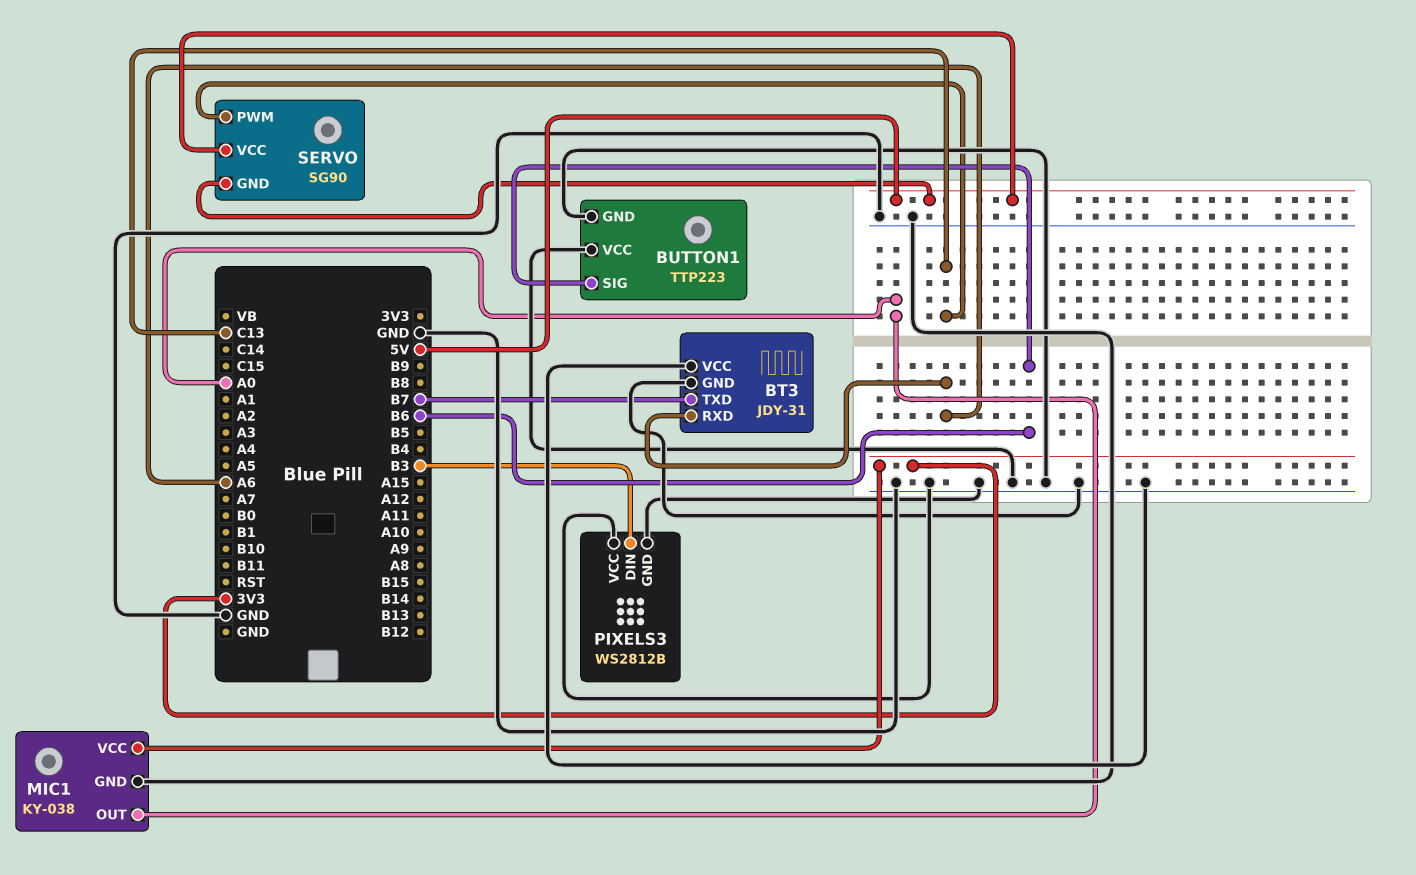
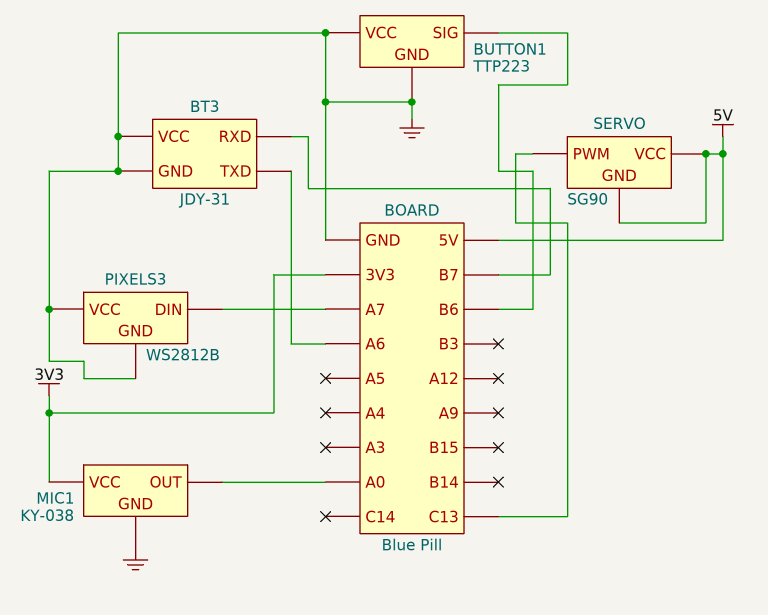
BT3 pin RXD: A6 -> B7
BT3 pin TXD: B7 -> A6
PIXELS3 pin DIN: B3 -> A7

